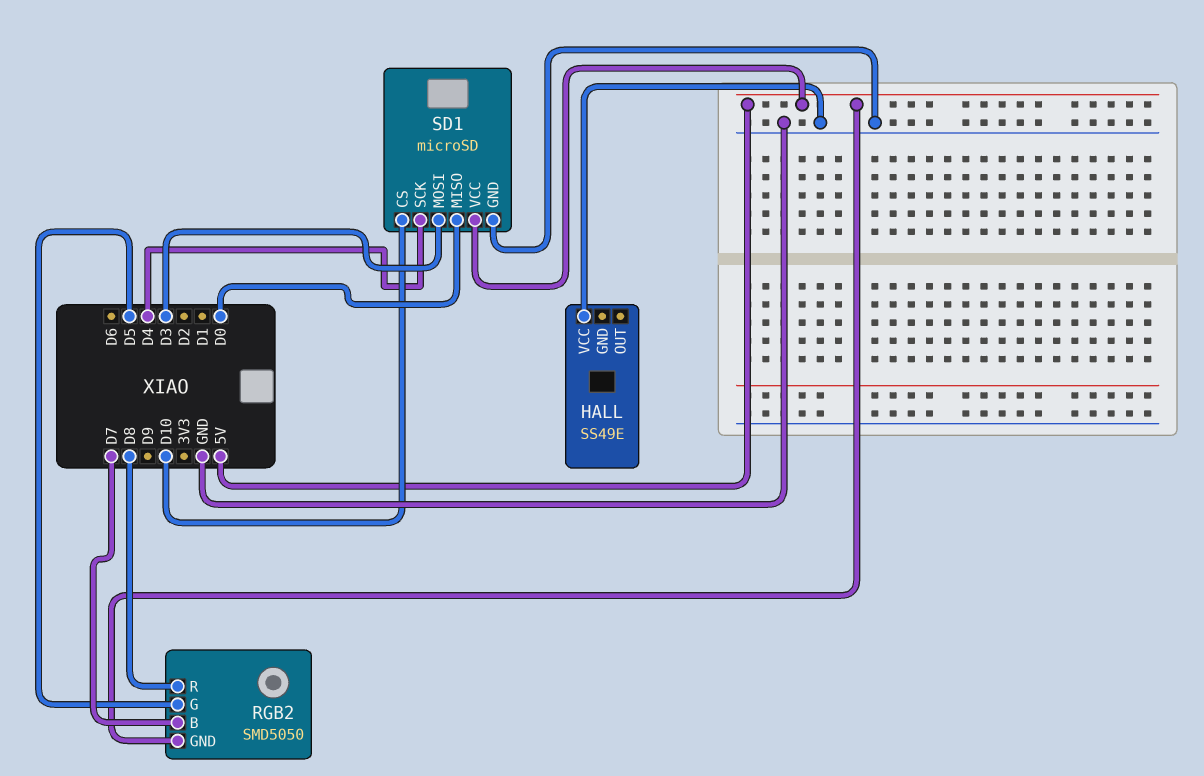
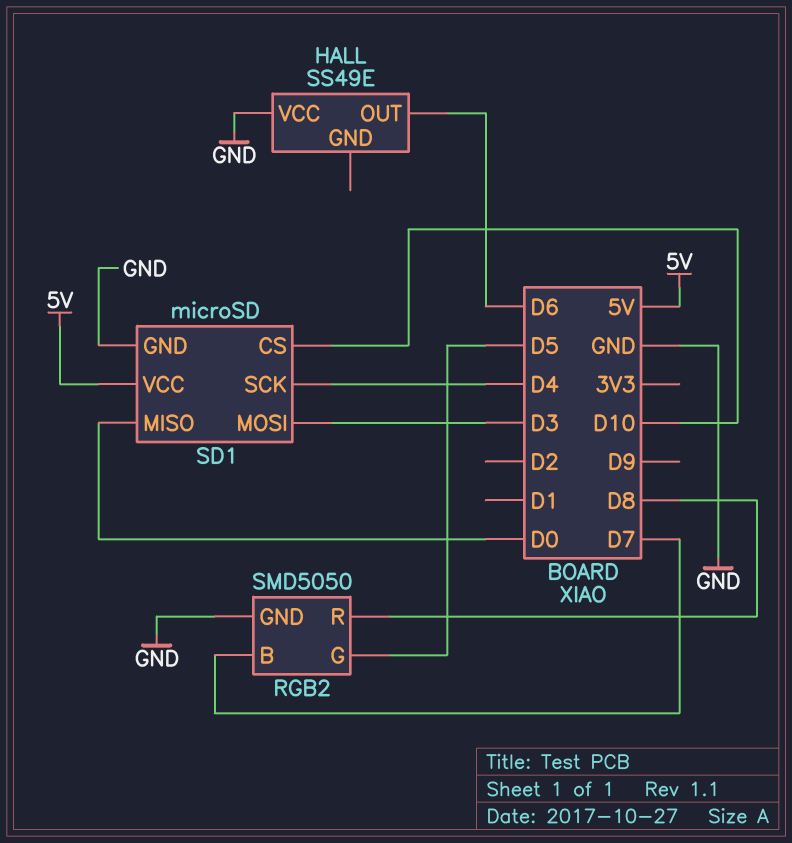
HALL pin OUT: none -> D6
RGB2 pin GND: 5V -> GND

